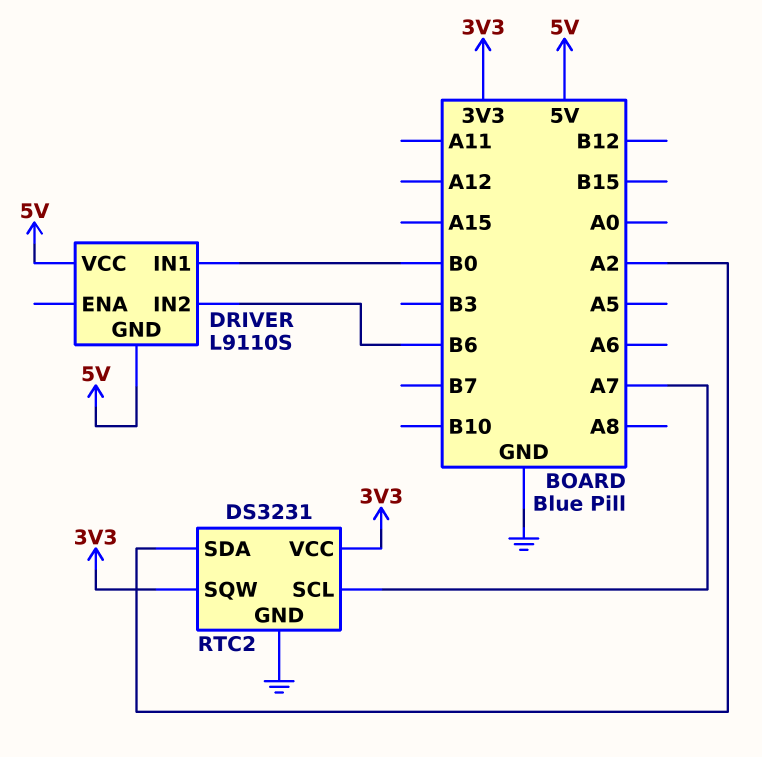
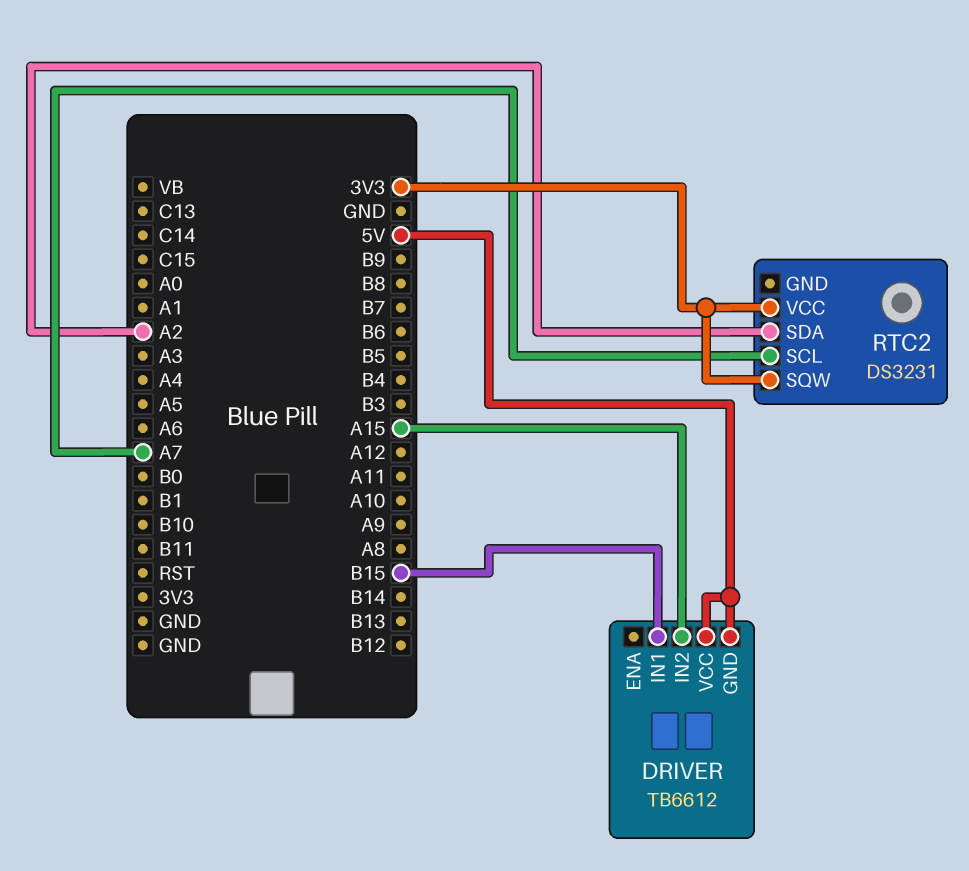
DRIVER: L9110S -> TB6612
DRIVER pin IN1: B0 -> B15
DRIVER pin IN2: B6 -> A15
RTC2 pin GND: GND -> none

